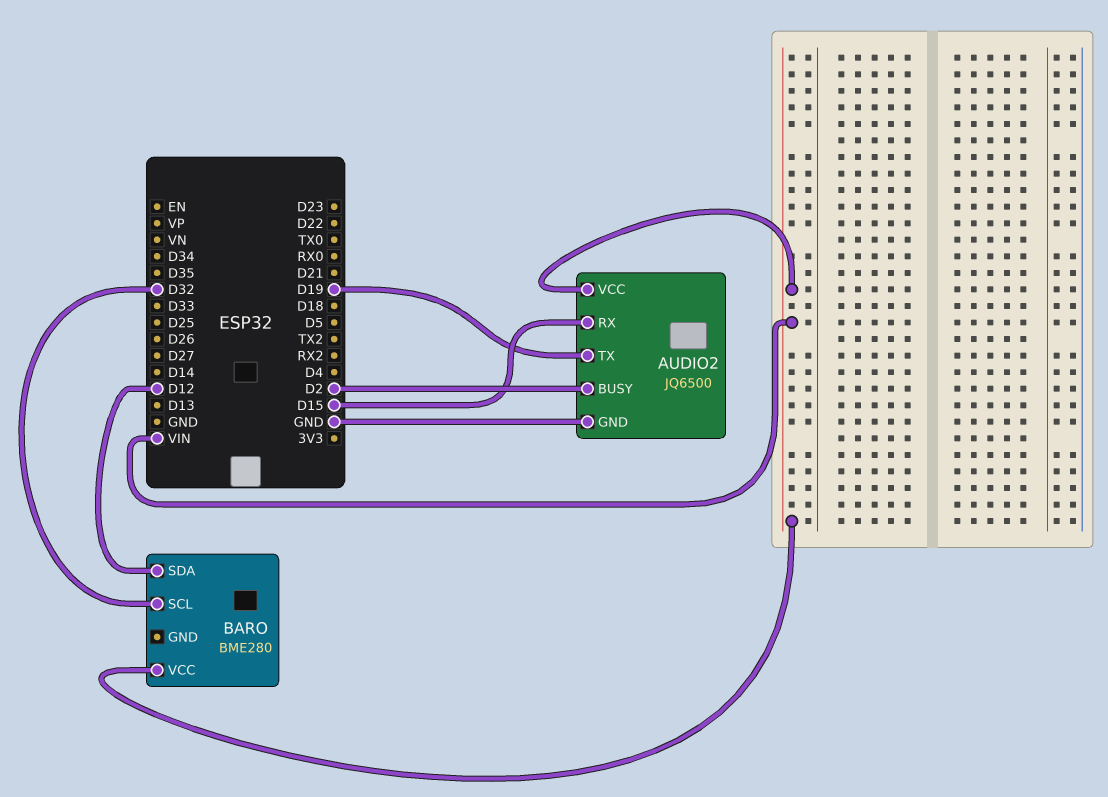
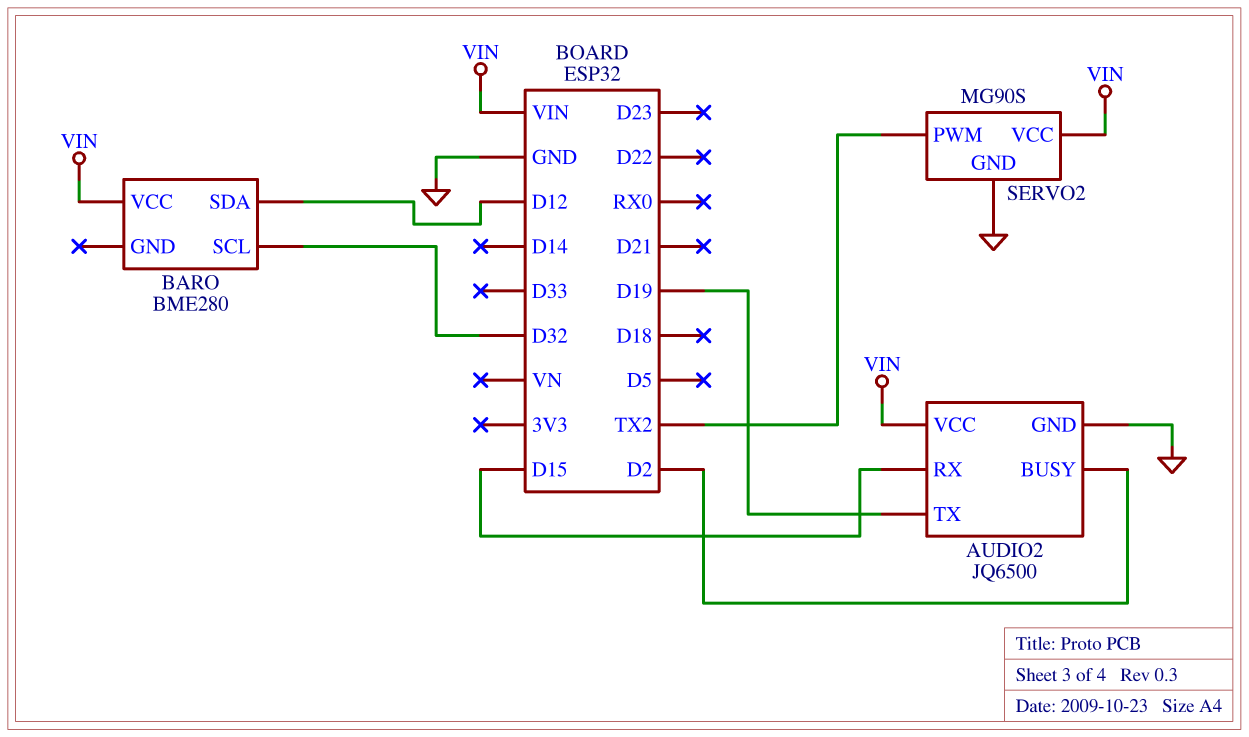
SERVO2: none -> MG90S
SERVO2 pin GND: none -> GND
SERVO2 pin PWM: none -> TX2
SERVO2 pin VCC: none -> VIN

